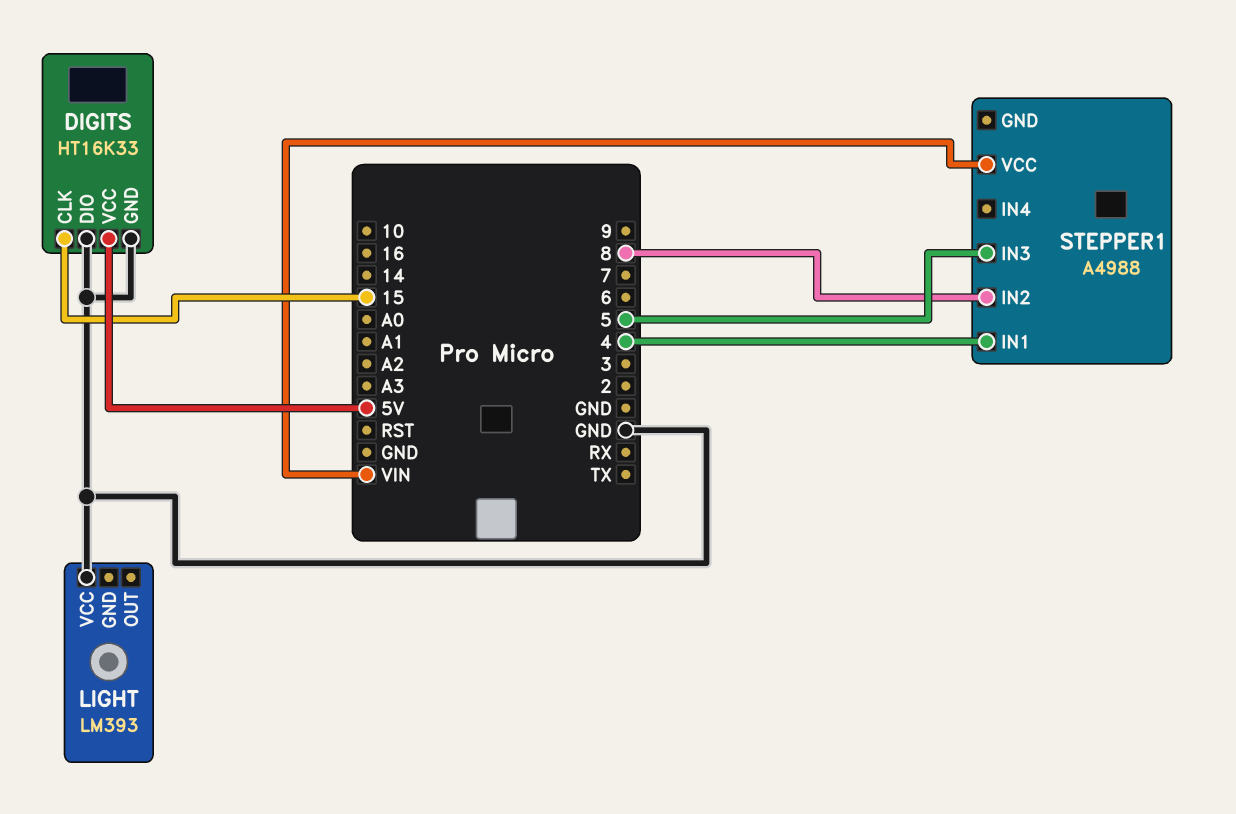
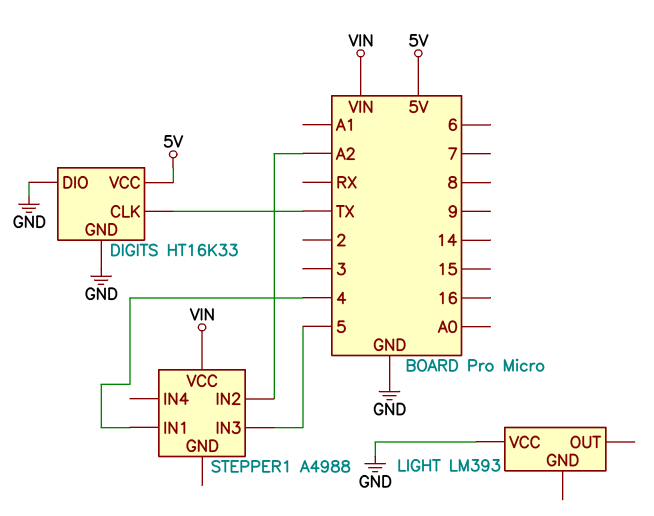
DIGITS pin CLK: 15 -> TX
STEPPER1 pin IN2: 8 -> A2

